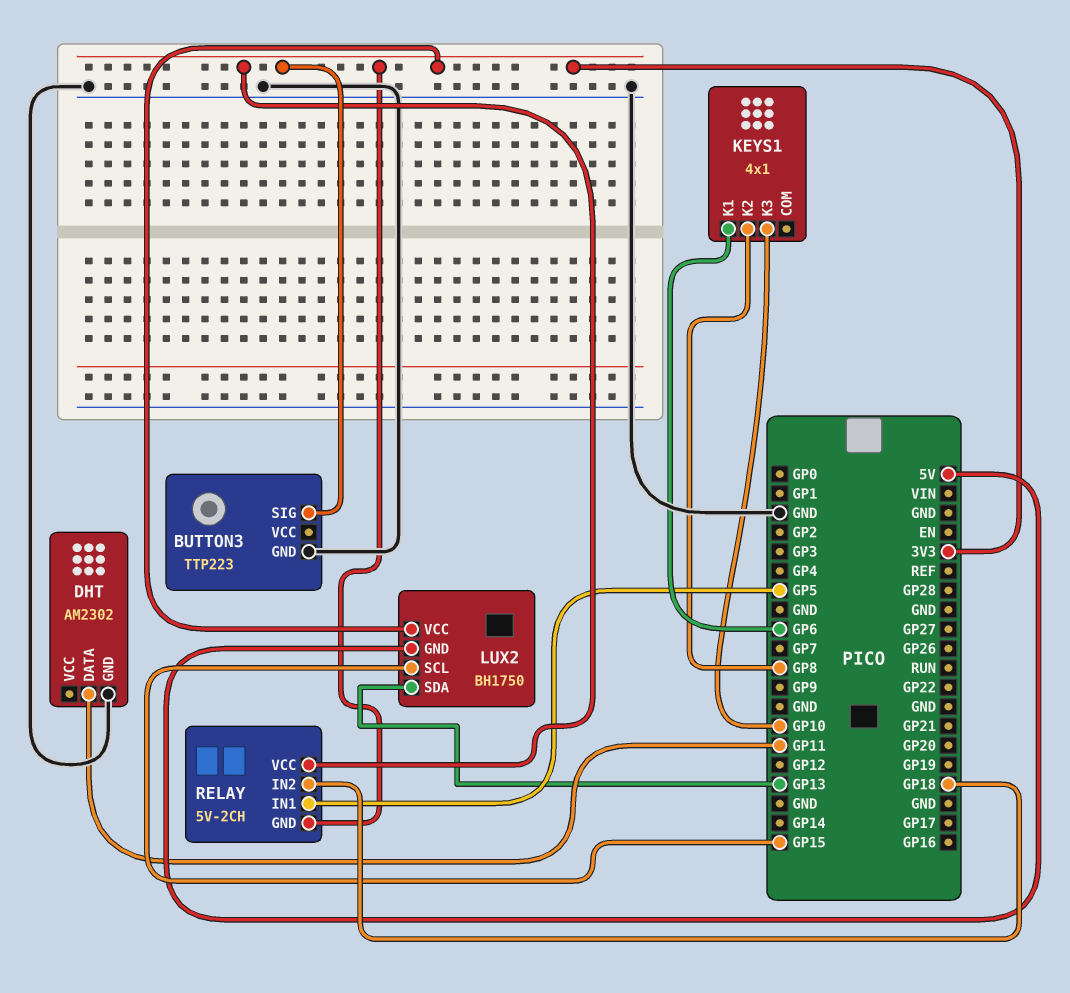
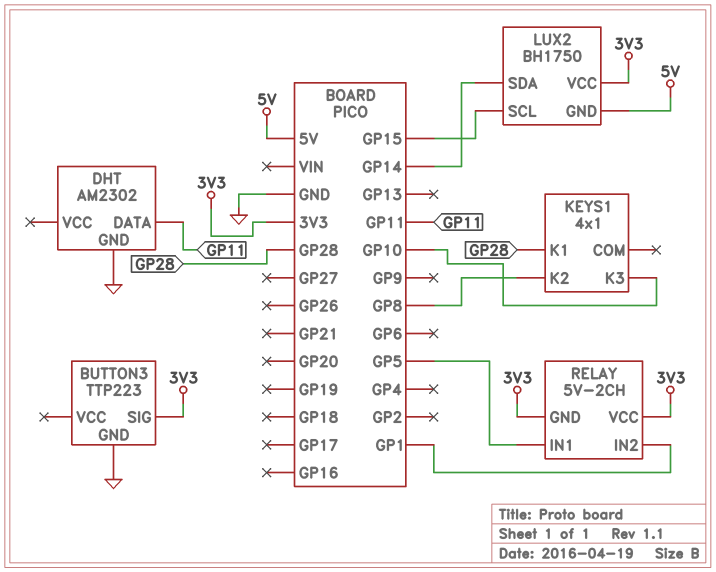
KEYS1 pin K1: GP6 -> GP28
LUX2 pin SDA: GP13 -> GP14
RELAY pin IN2: GP18 -> GP1

